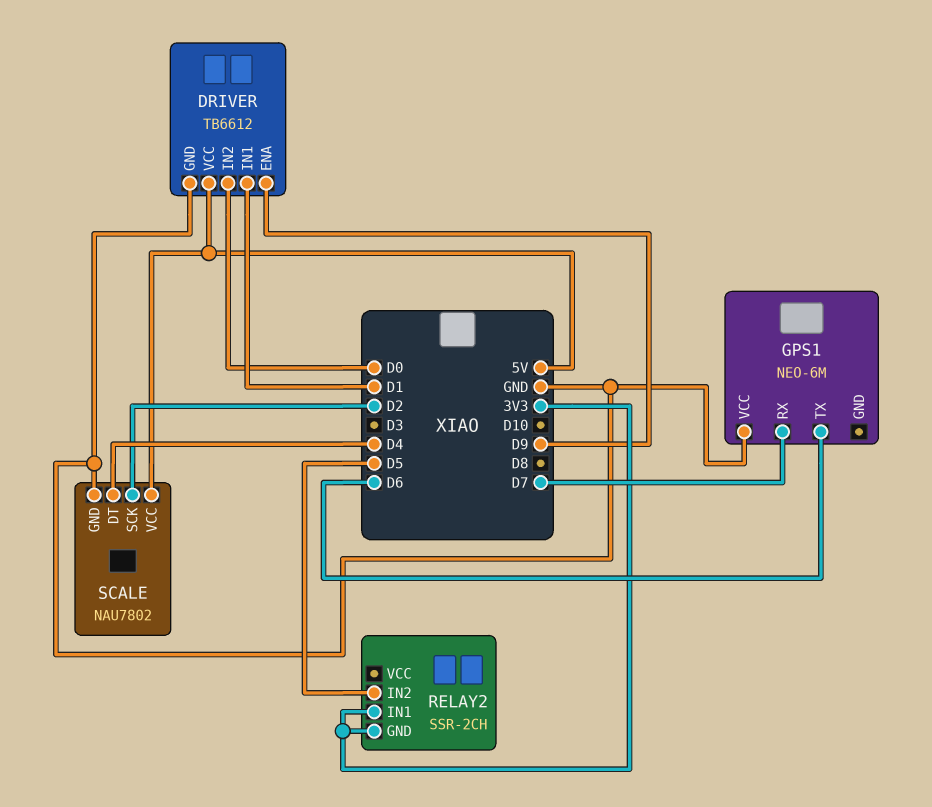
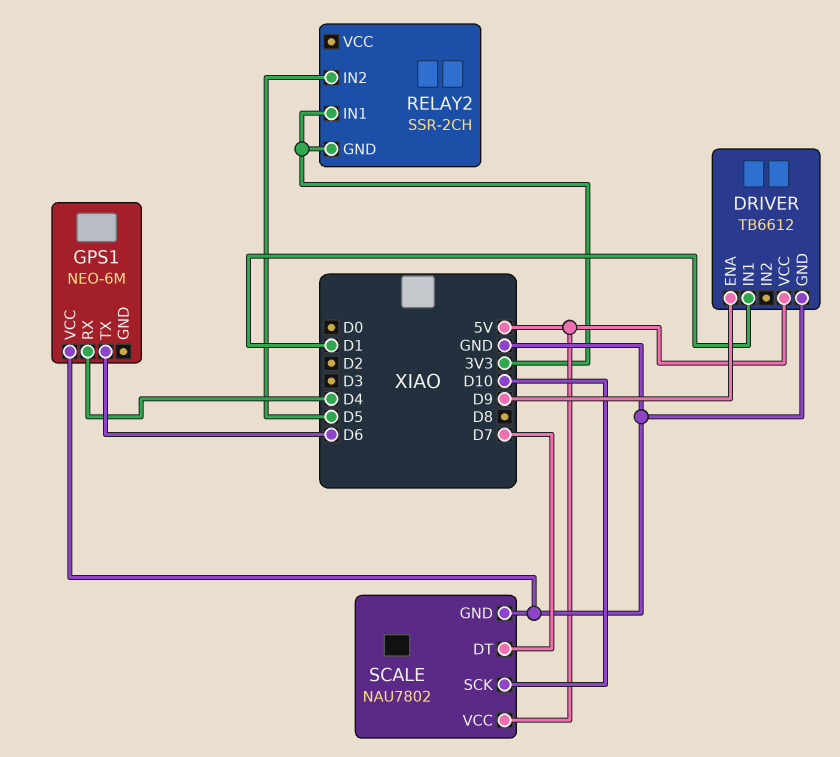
DRIVER pin IN2: D0 -> none
GPS1 pin RX: D7 -> D4
SCALE pin DT: D4 -> D7
SCALE pin SCK: D2 -> D10

